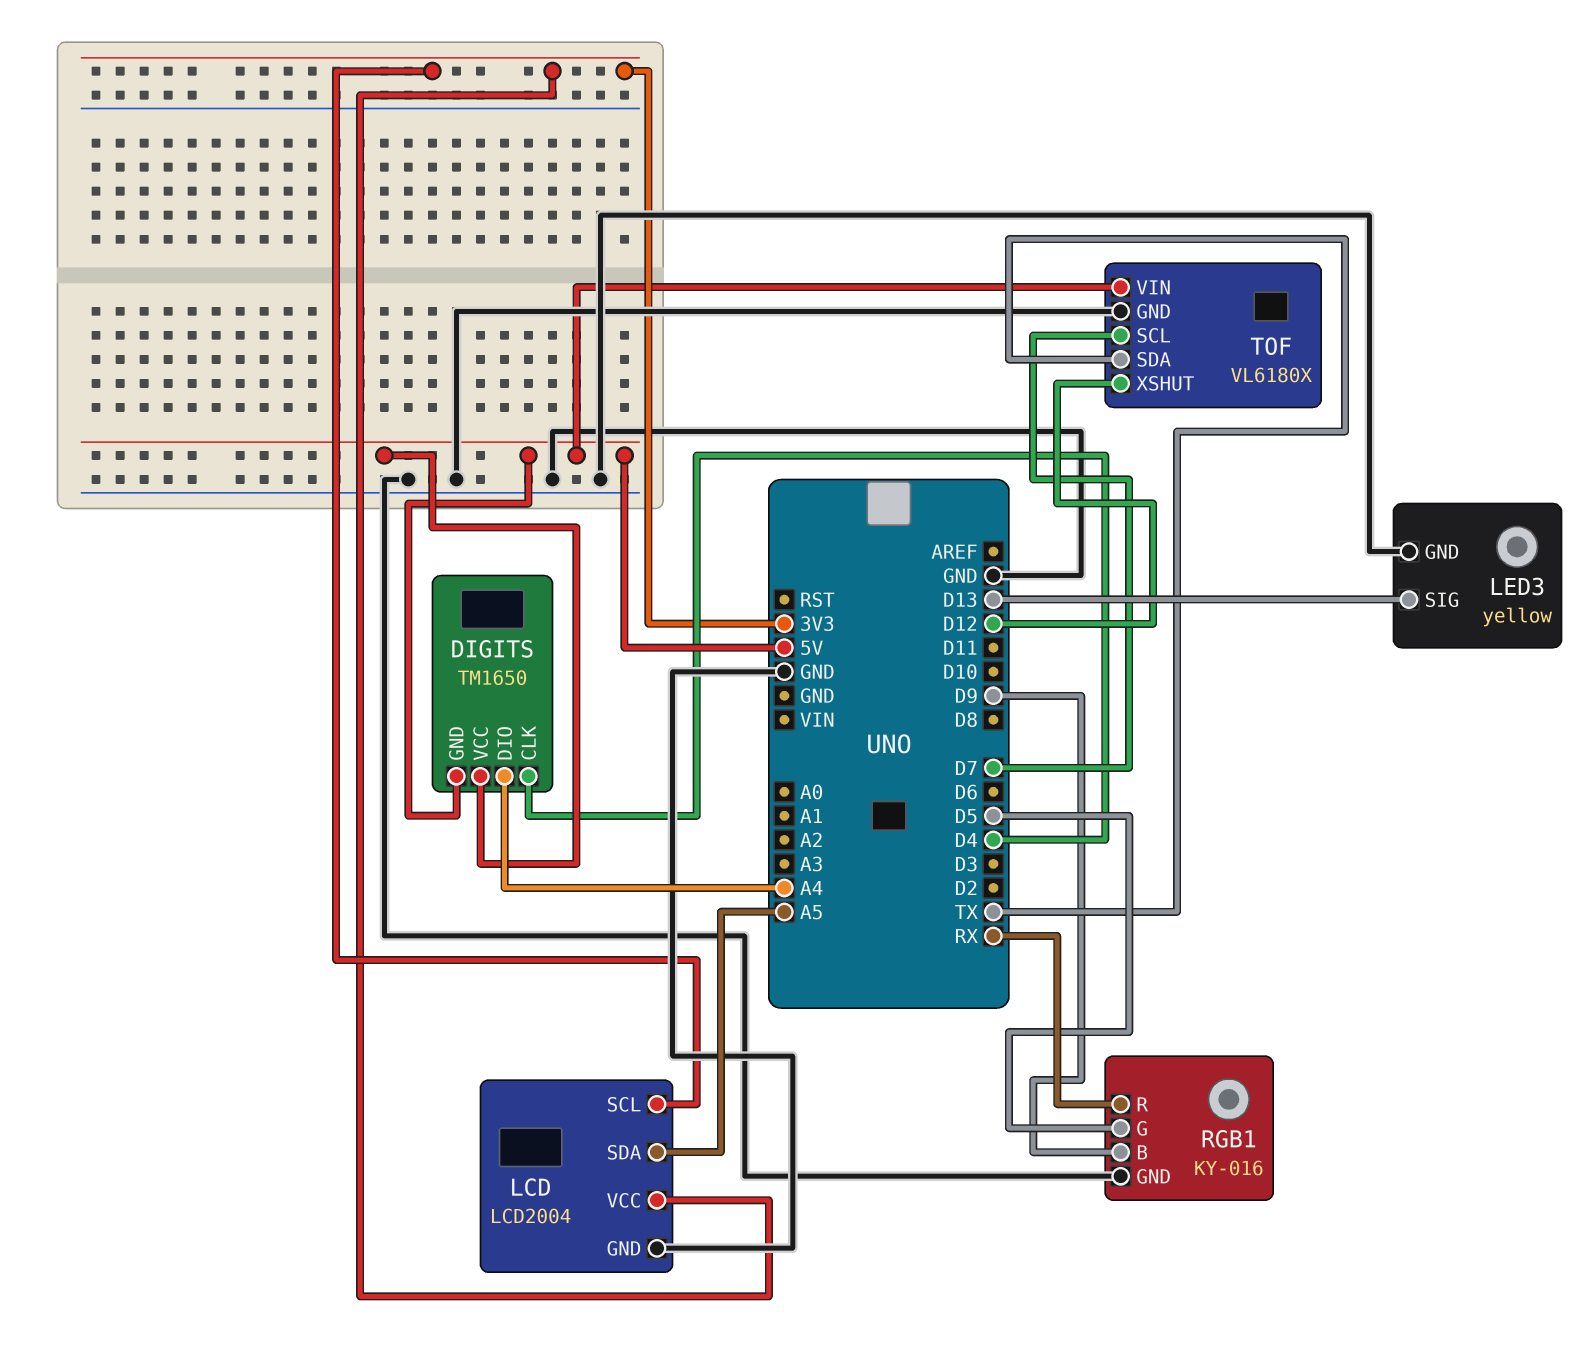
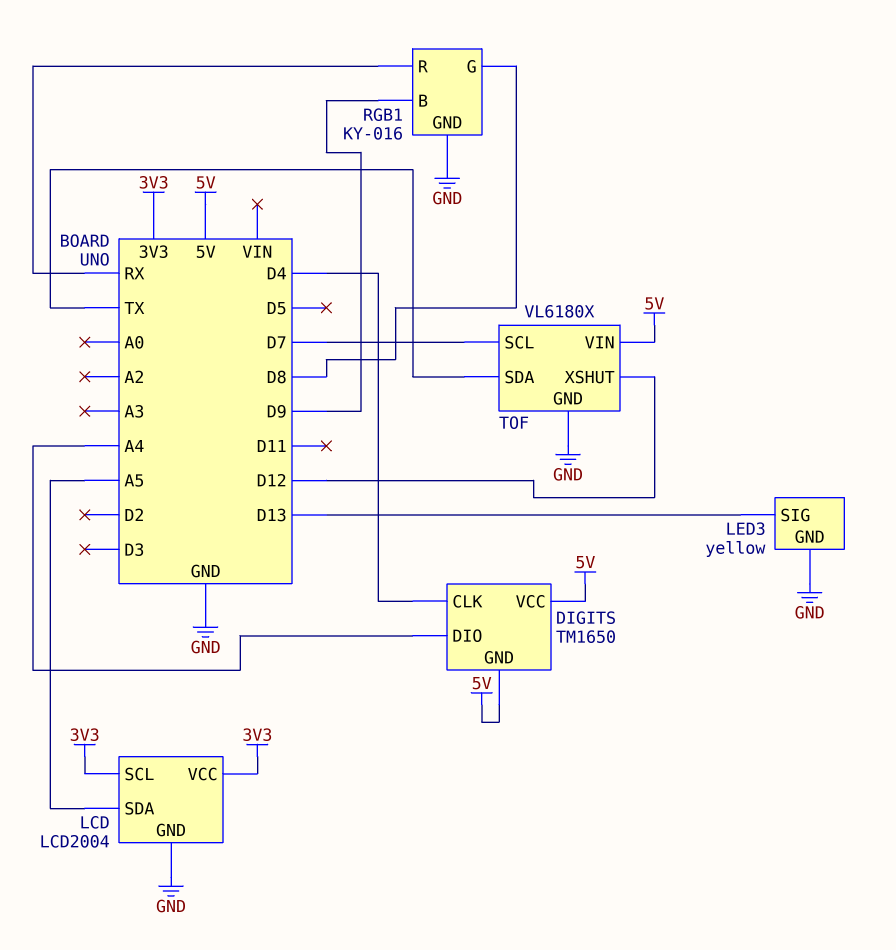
RGB1 pin G: D5 -> D8

